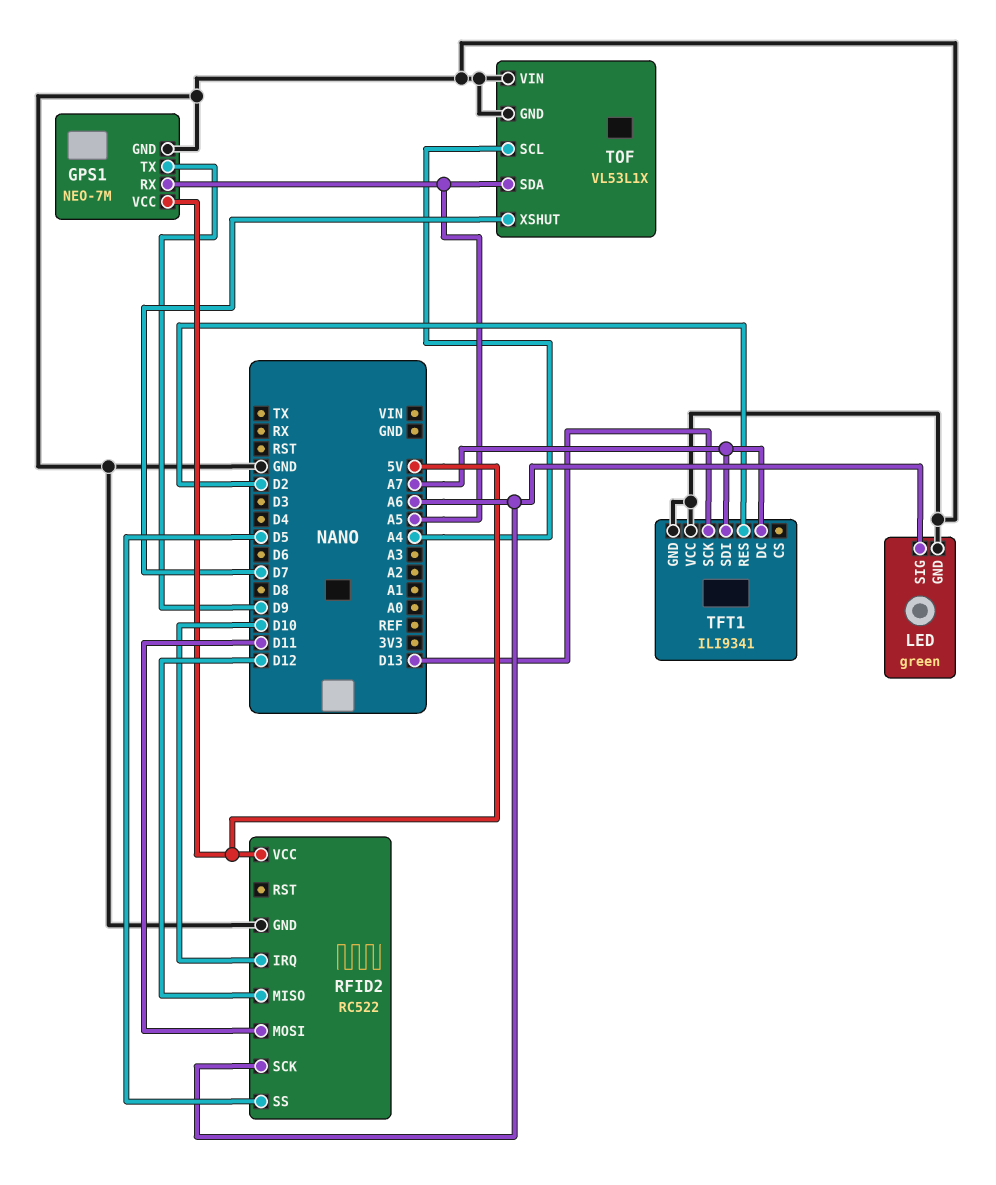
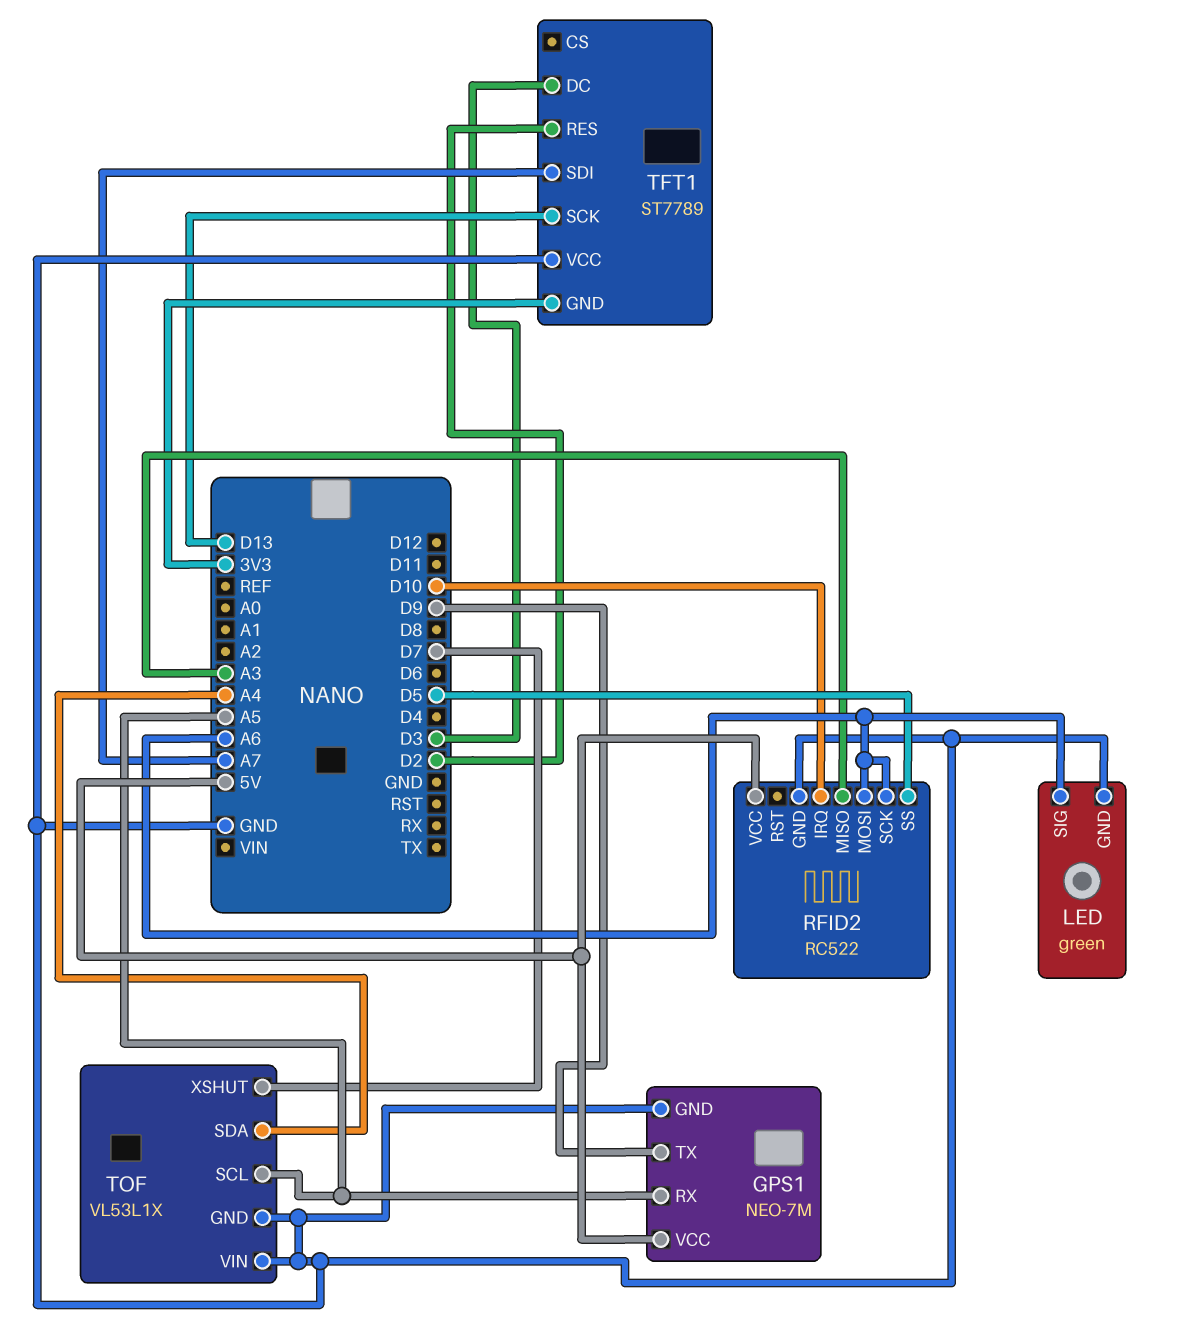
RFID2 pin MISO: D12 -> A3
RFID2 pin MOSI: D11 -> A6
TFT1: ILI9341 -> ST7789
TFT1 pin DC: A7 -> D3
TFT1 pin GND: GND -> 3V3
TOF pin SCL: A4 -> A5
TOF pin SDA: A5 -> A4

